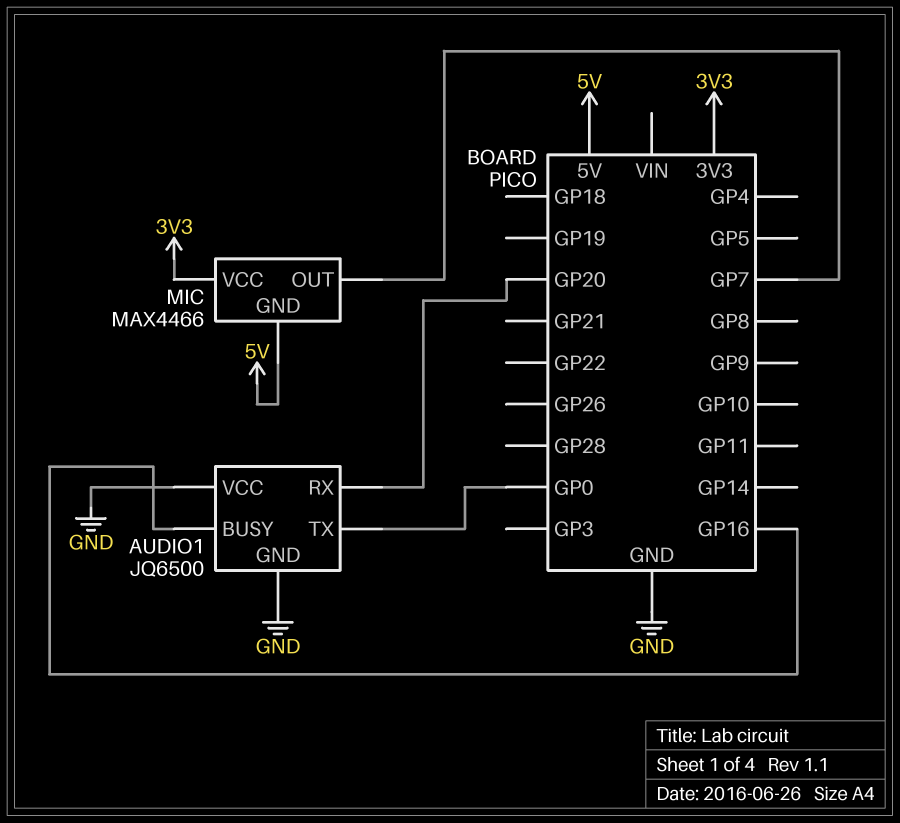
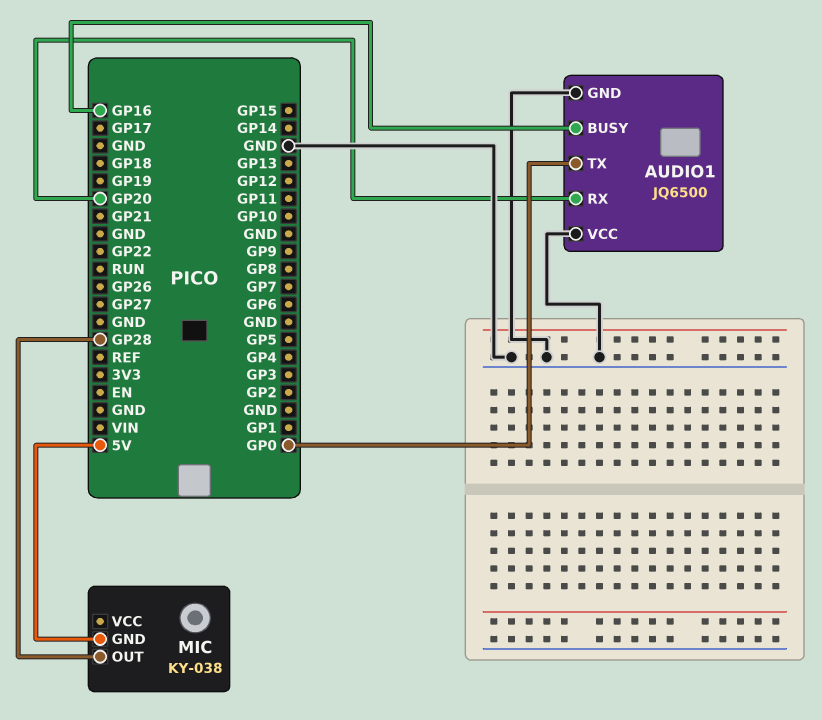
MIC: MAX4466 -> KY-038
MIC pin OUT: GP7 -> GP28
MIC pin VCC: 3V3 -> none

